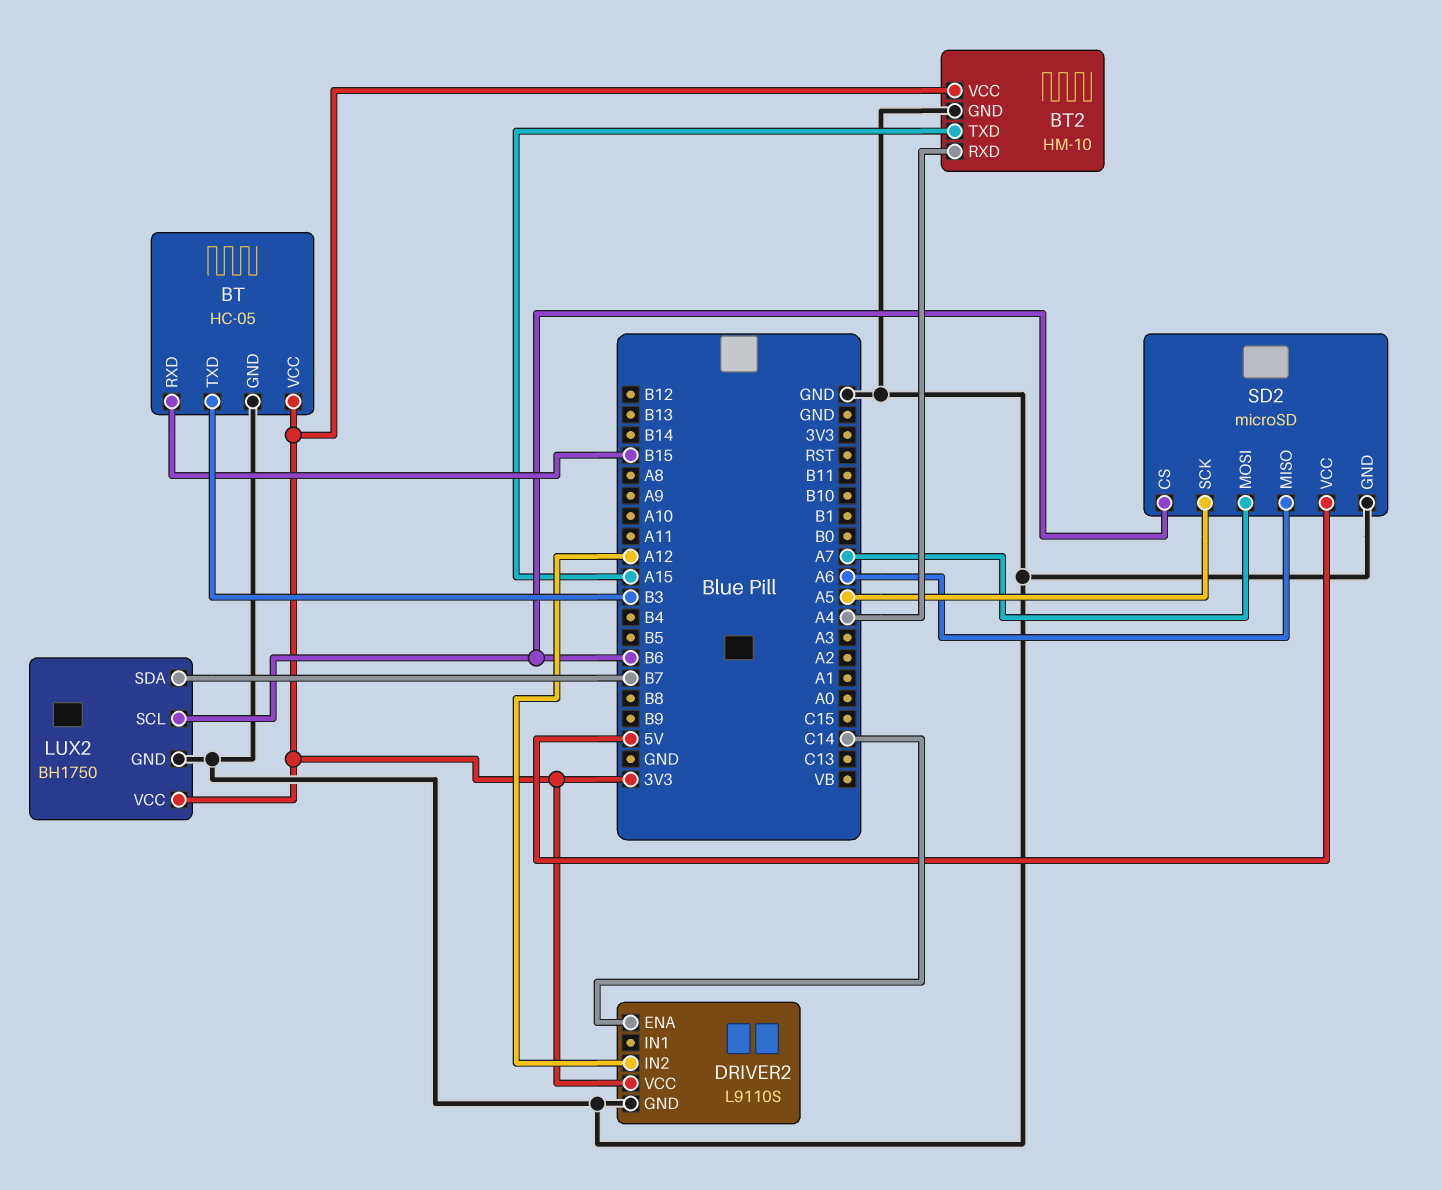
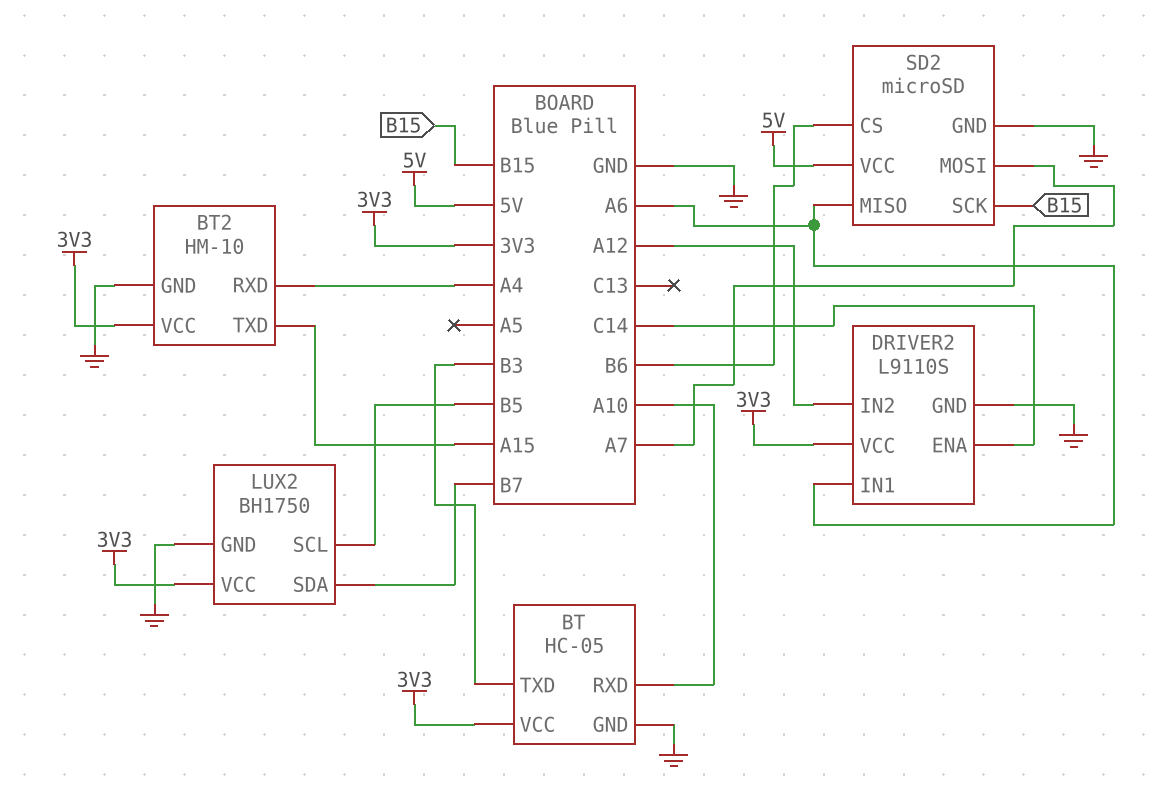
BT pin RXD: B15 -> A10
DRIVER2 pin IN1: none -> A6
LUX2 pin SCL: B6 -> B5
SD2 pin SCK: A5 -> B15

